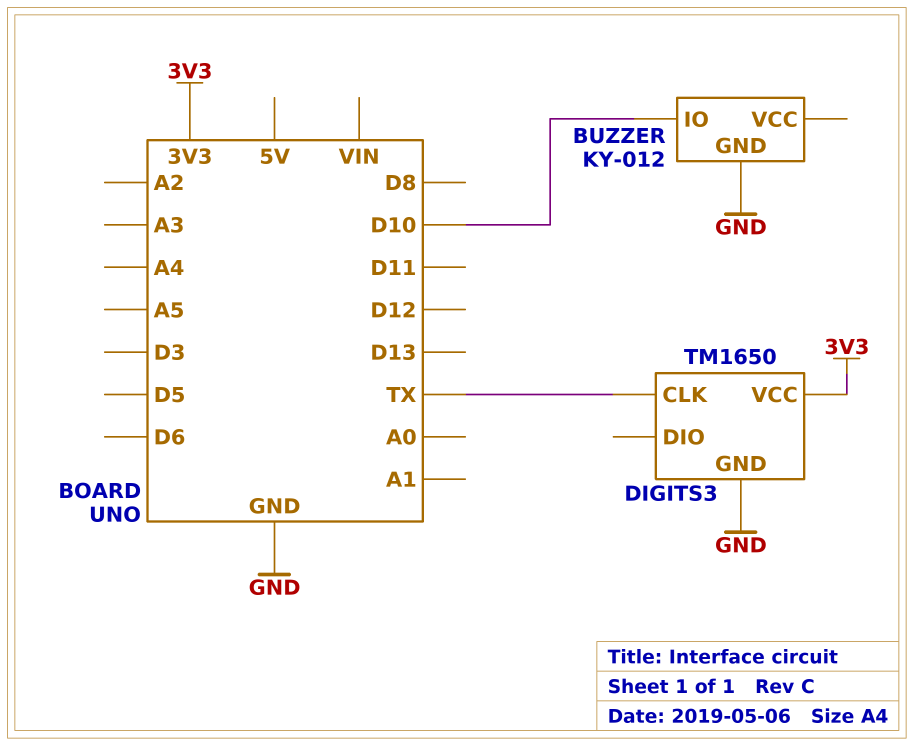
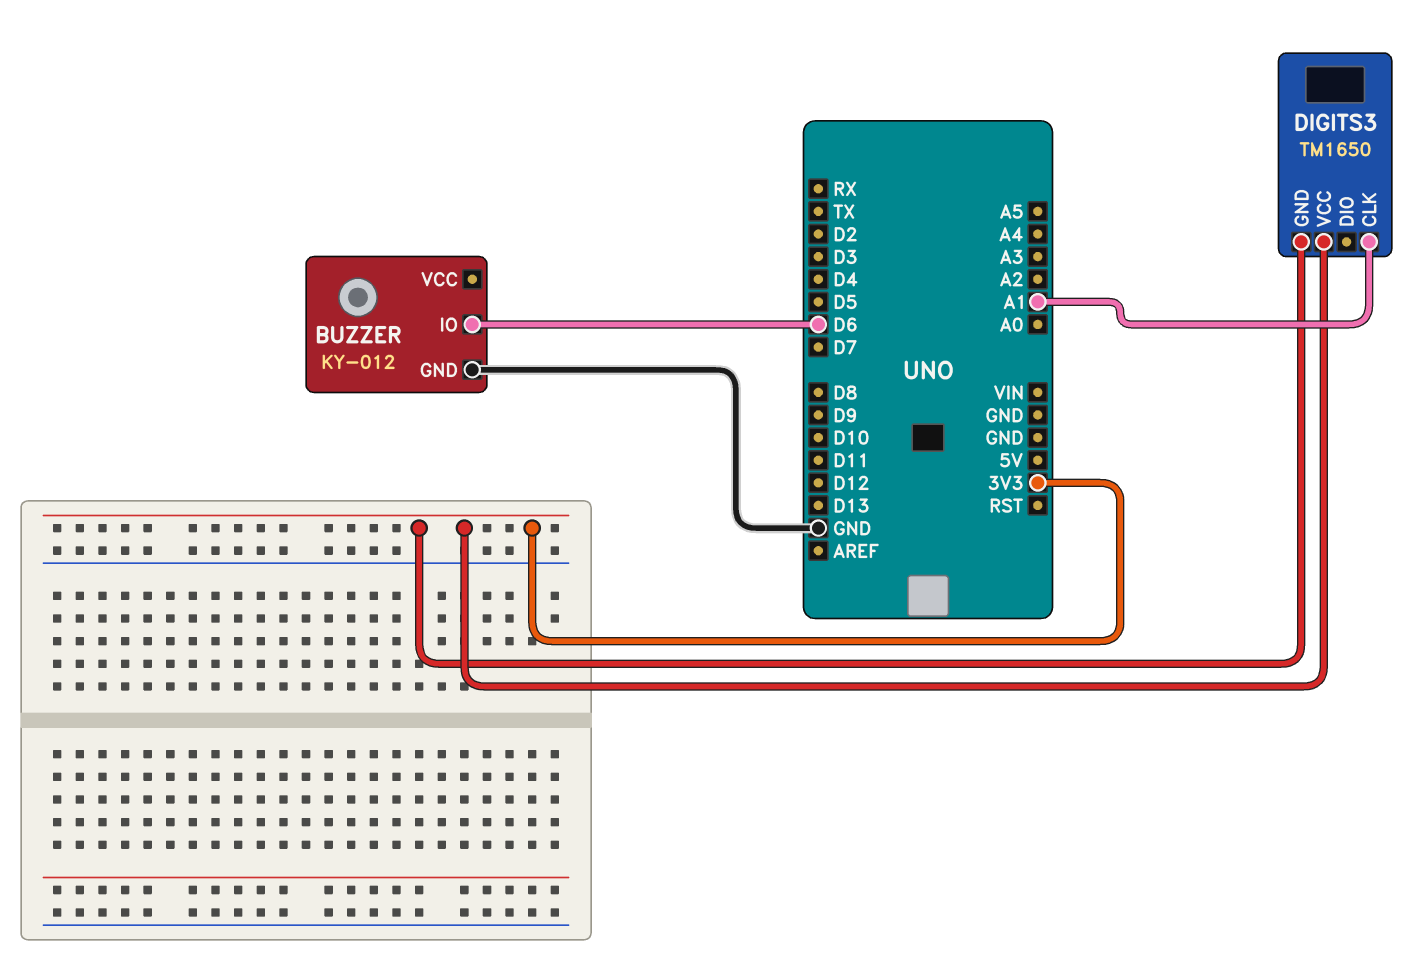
BUZZER pin IO: D10 -> D6
DIGITS3 pin CLK: TX -> A1
DIGITS3 pin GND: GND -> 3V3

